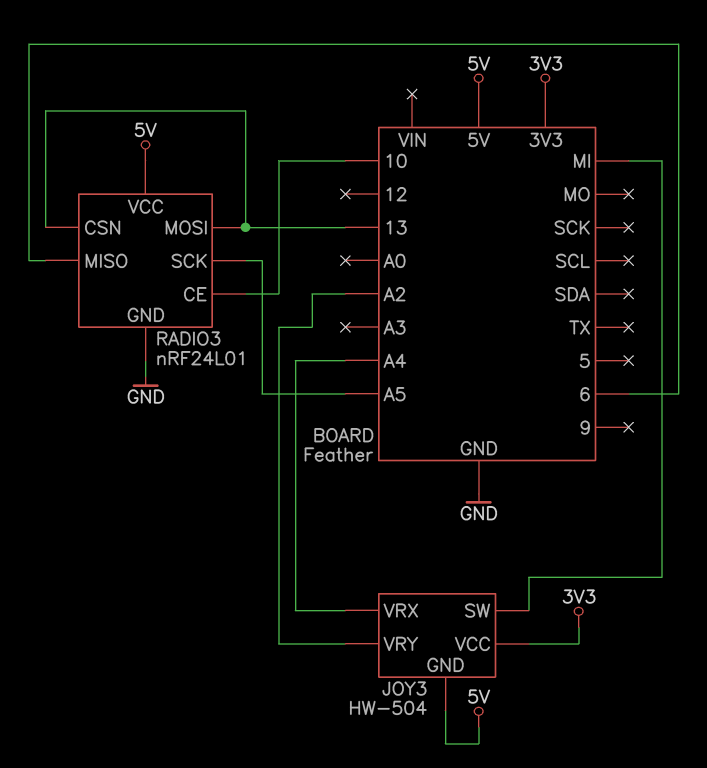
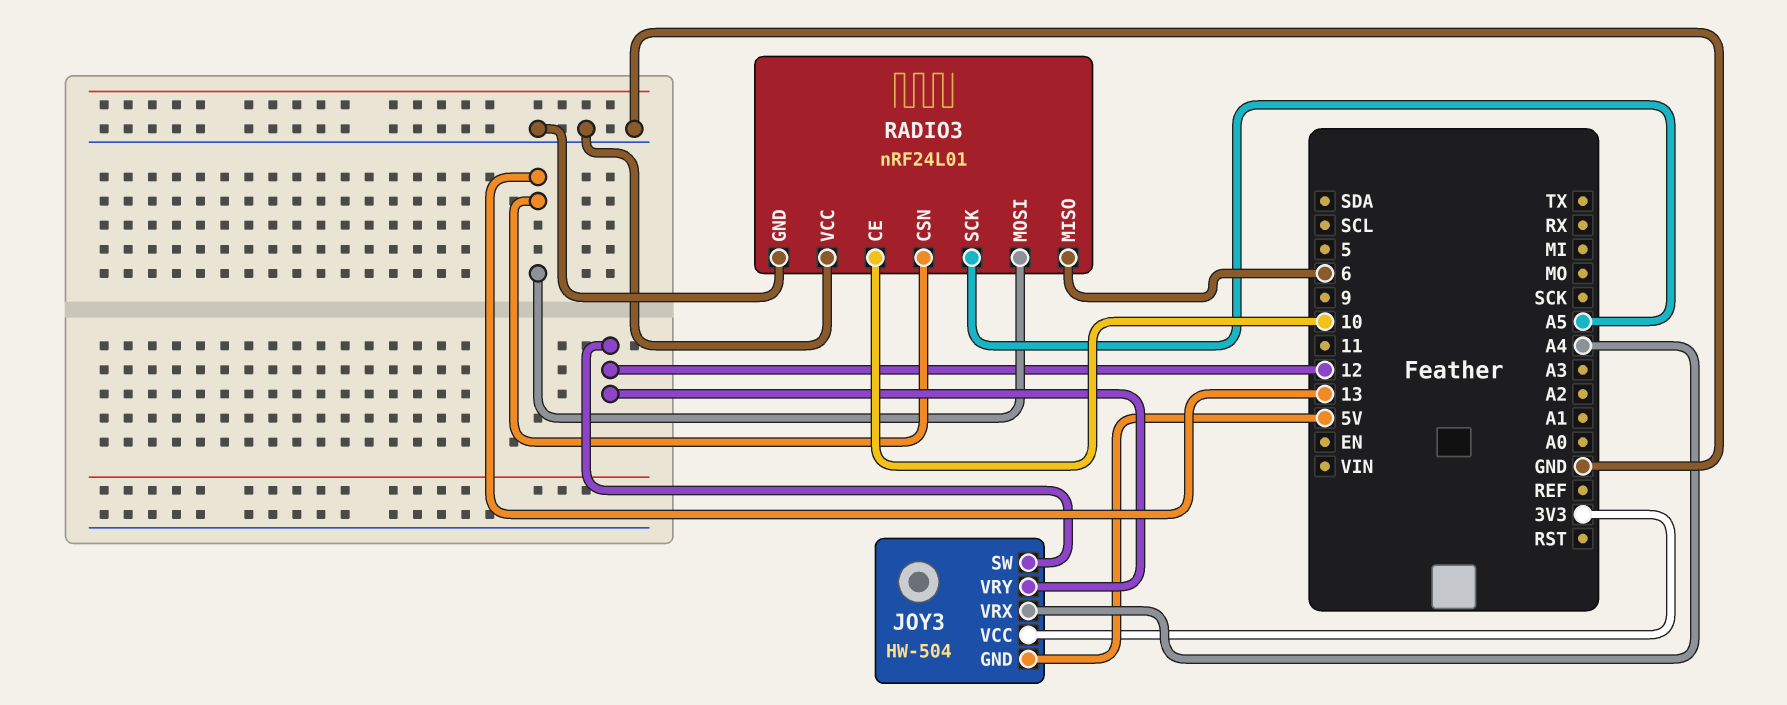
JOY3 pin SW: MI -> 12
JOY3 pin VRY: A2 -> 12
RADIO3 pin VCC: 5V -> GND

